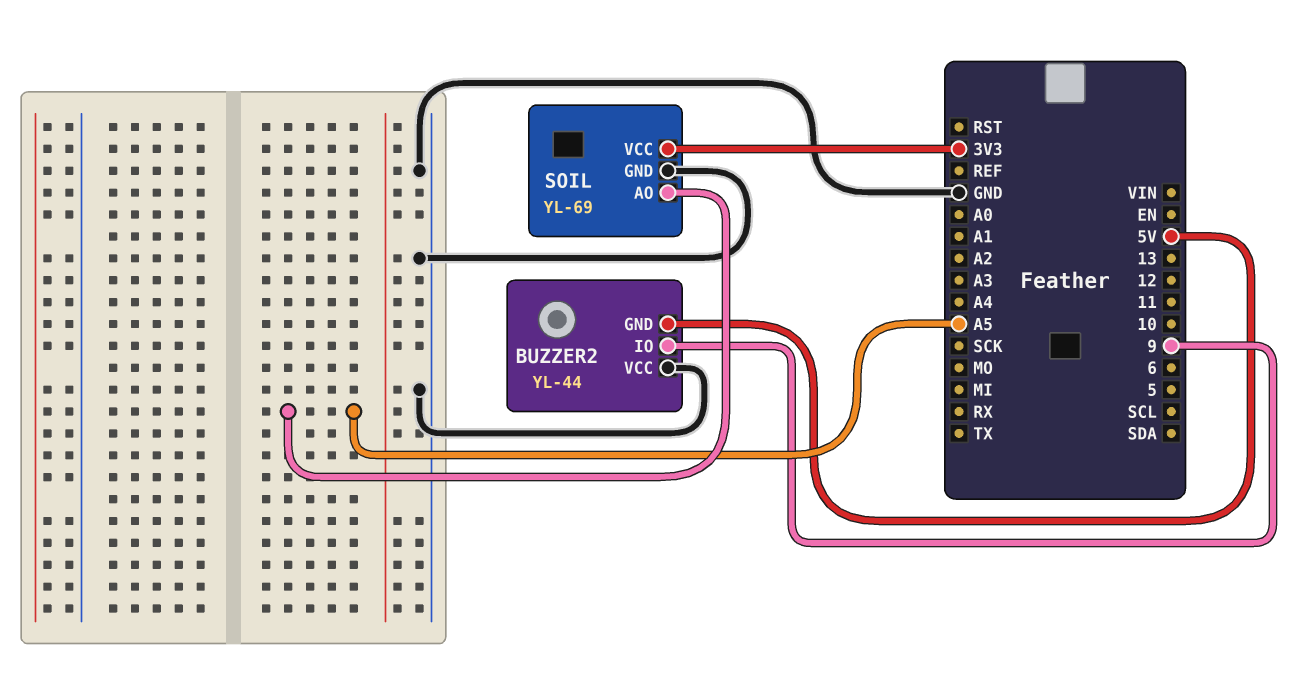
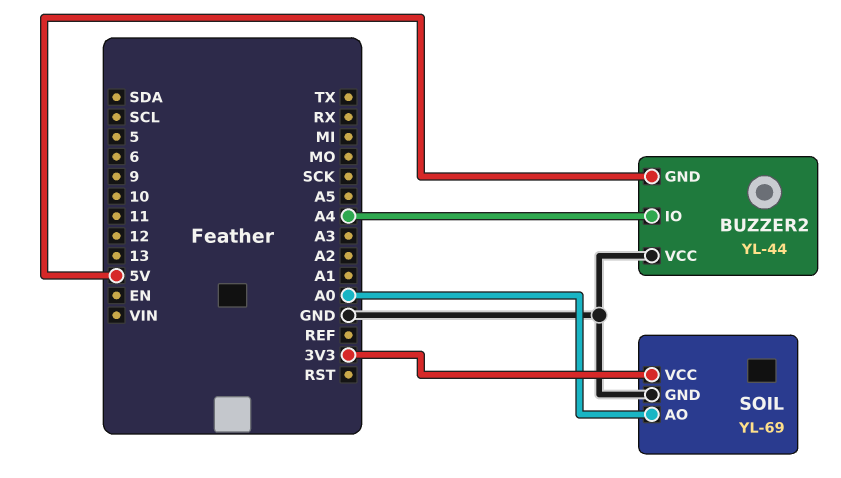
BUZZER2 pin IO: 9 -> A4
SOIL pin AO: A5 -> A0

